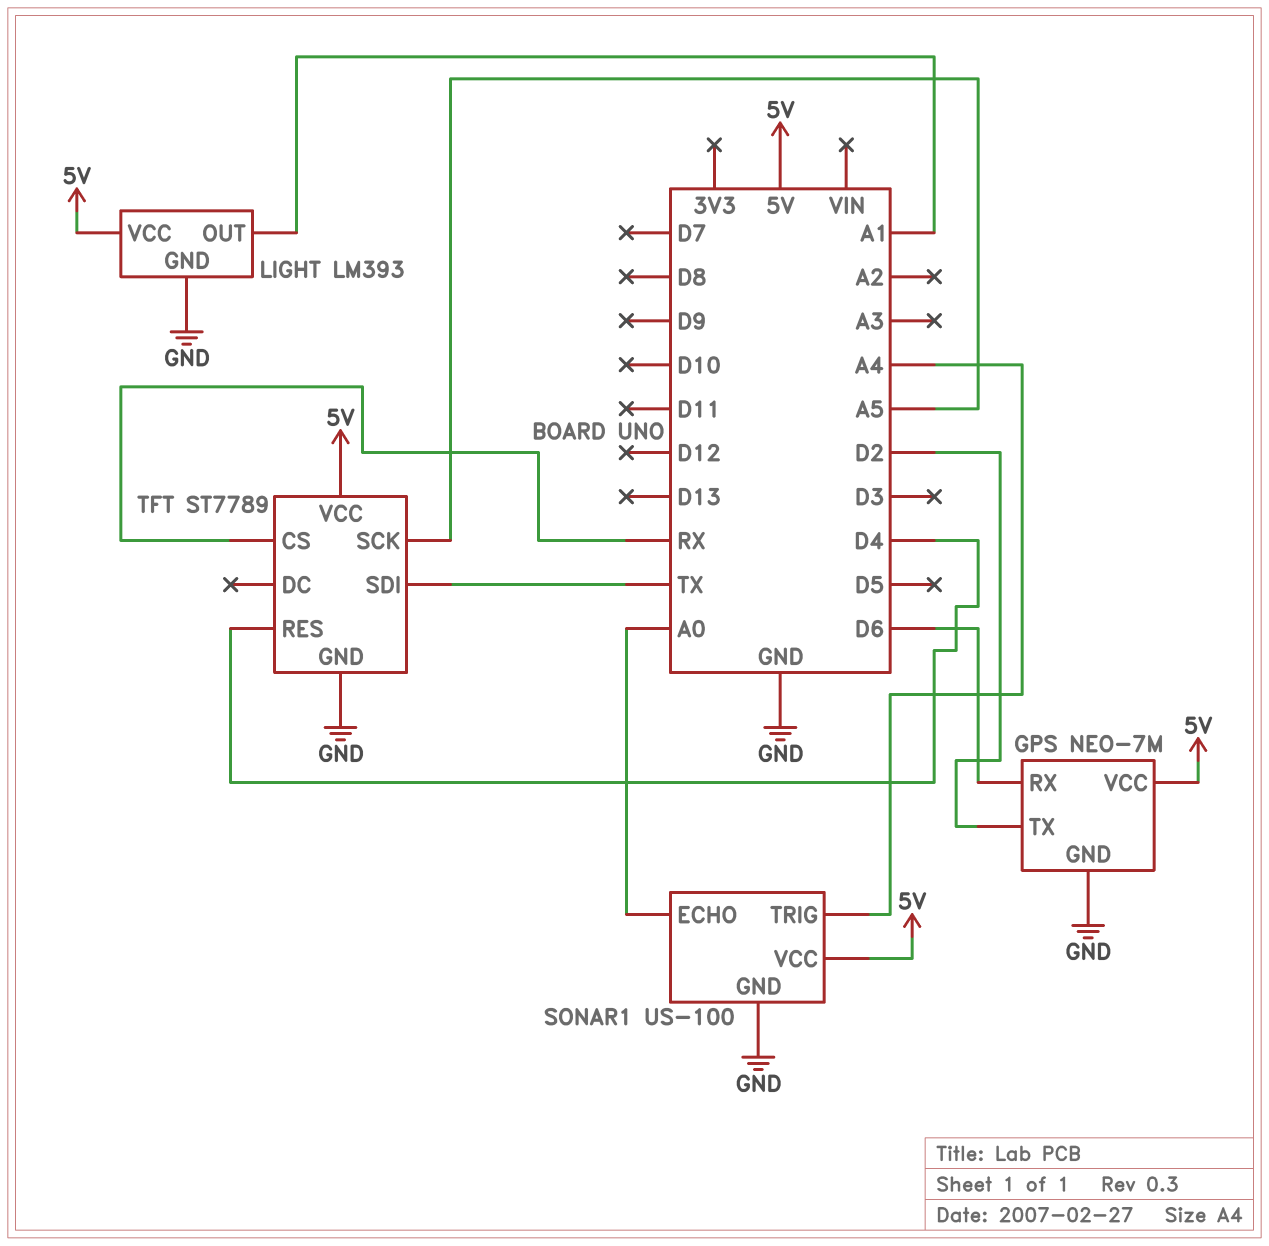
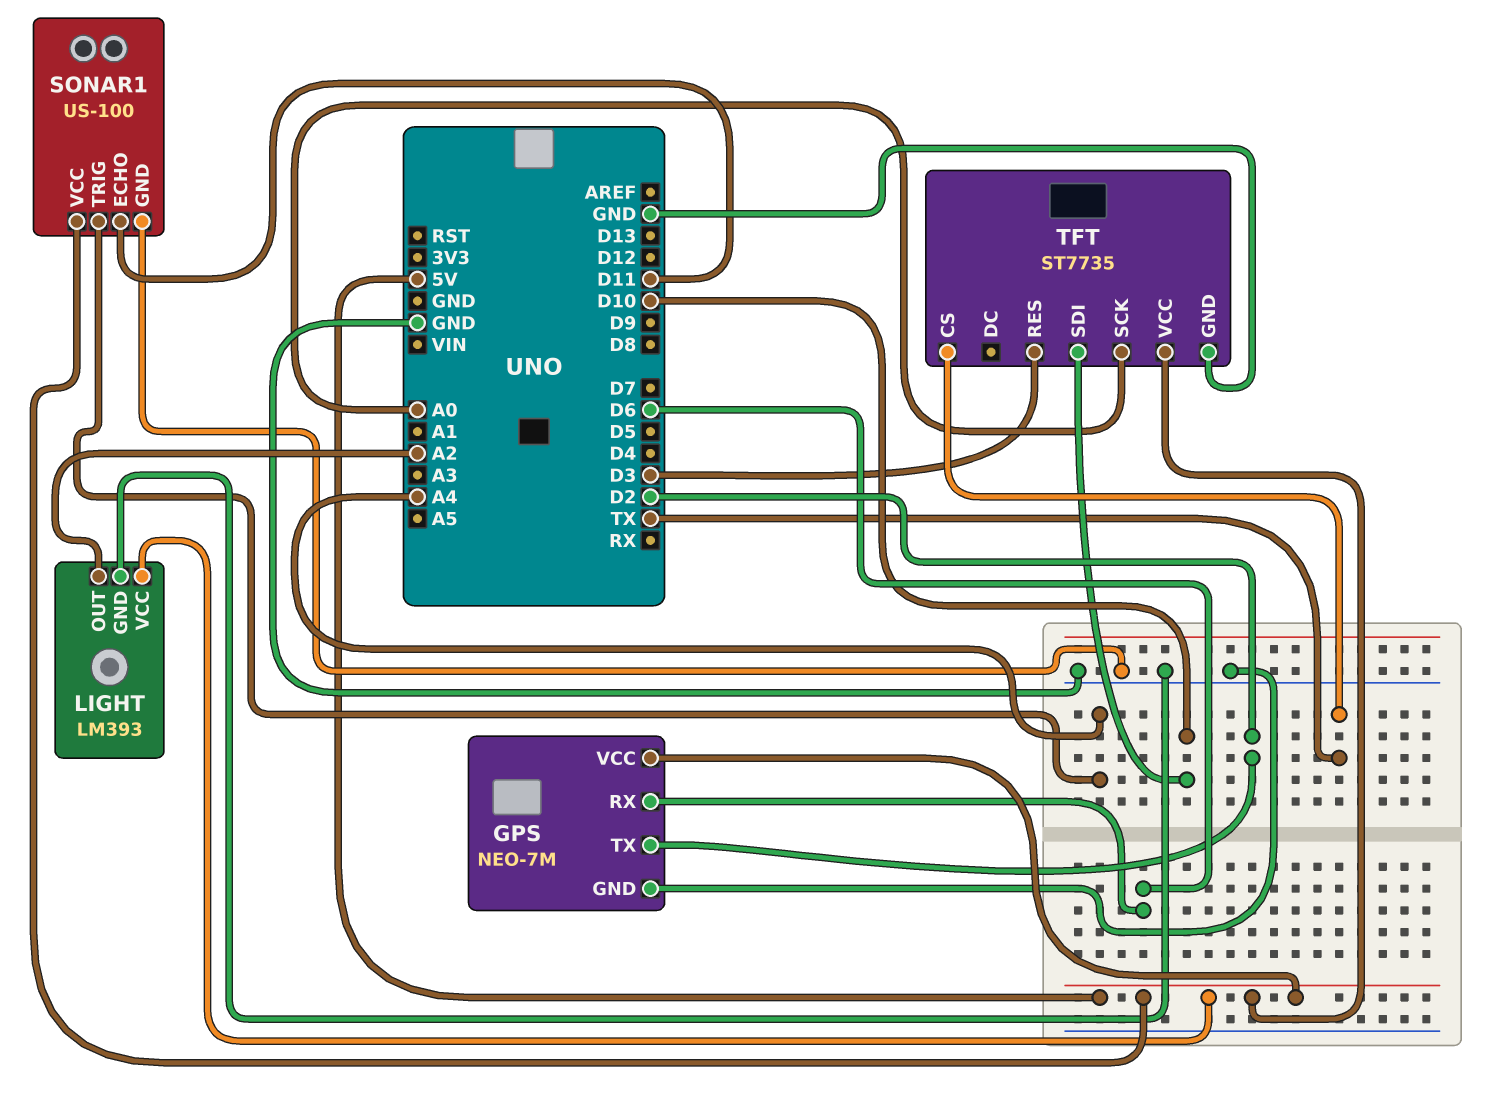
LIGHT pin OUT: A1 -> A2
SONAR1 pin ECHO: A0 -> D11
TFT: ST7789 -> ST7735
TFT pin CS: RX -> TX
TFT pin RES: D4 -> D3
TFT pin SCK: A5 -> A0
TFT pin SDI: TX -> D10

